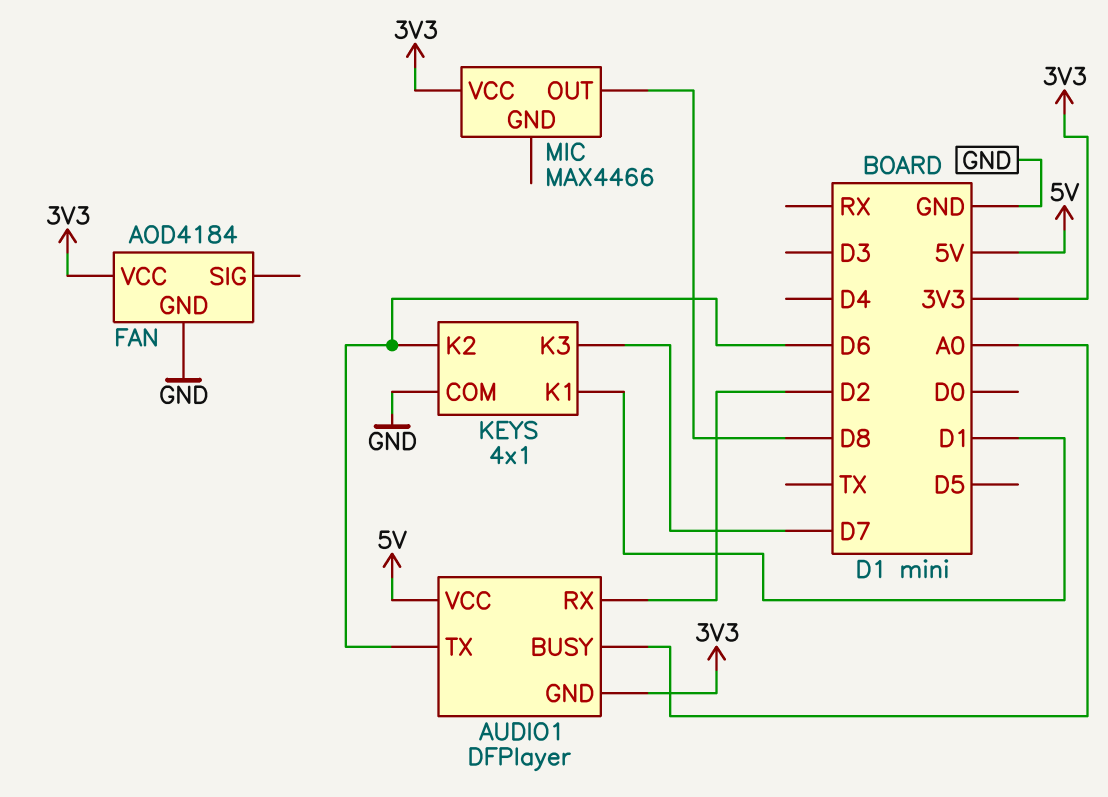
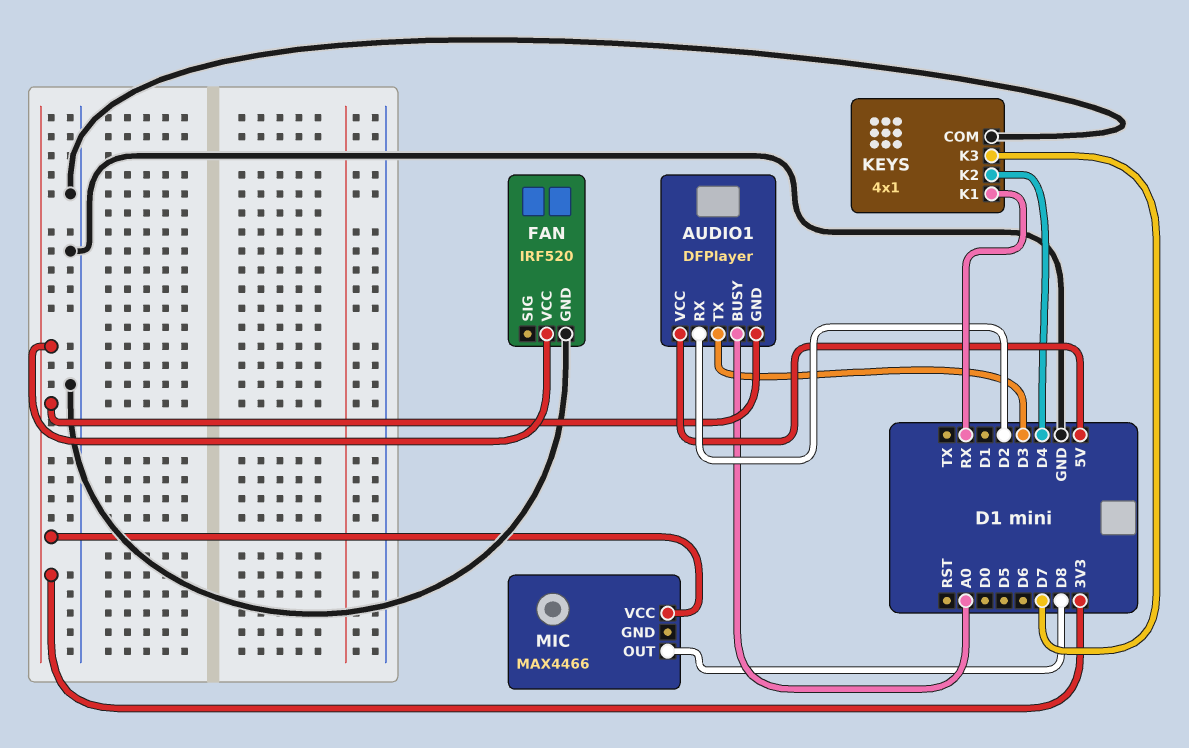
AUDIO1 pin TX: D6 -> D3
FAN: AOD4184 -> IRF520
KEYS pin K1: D1 -> RX
KEYS pin K2: D6 -> D4

